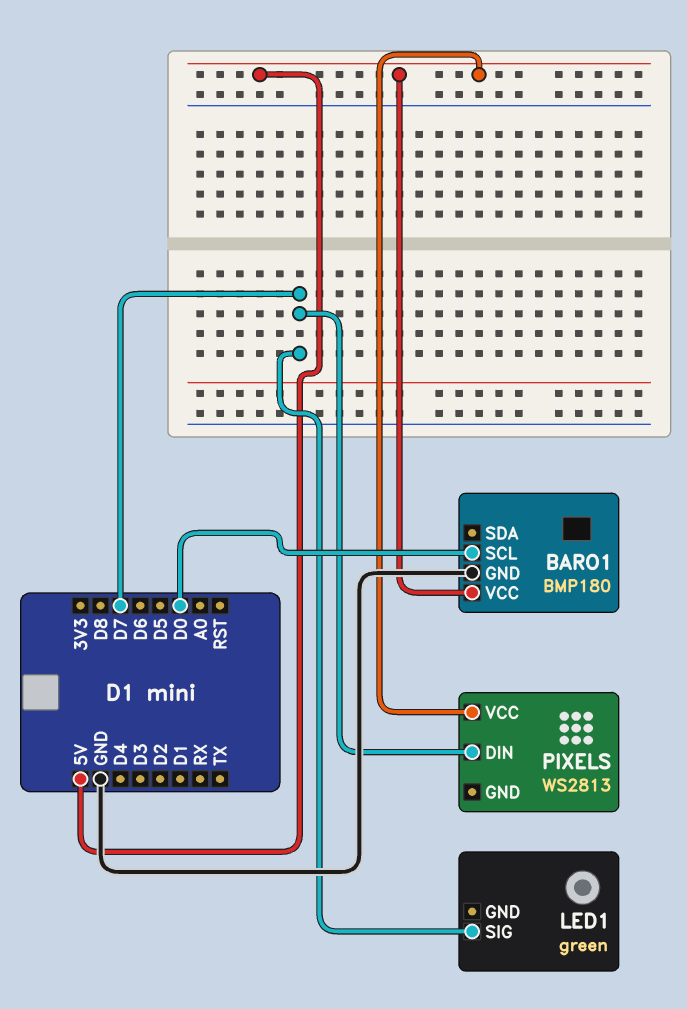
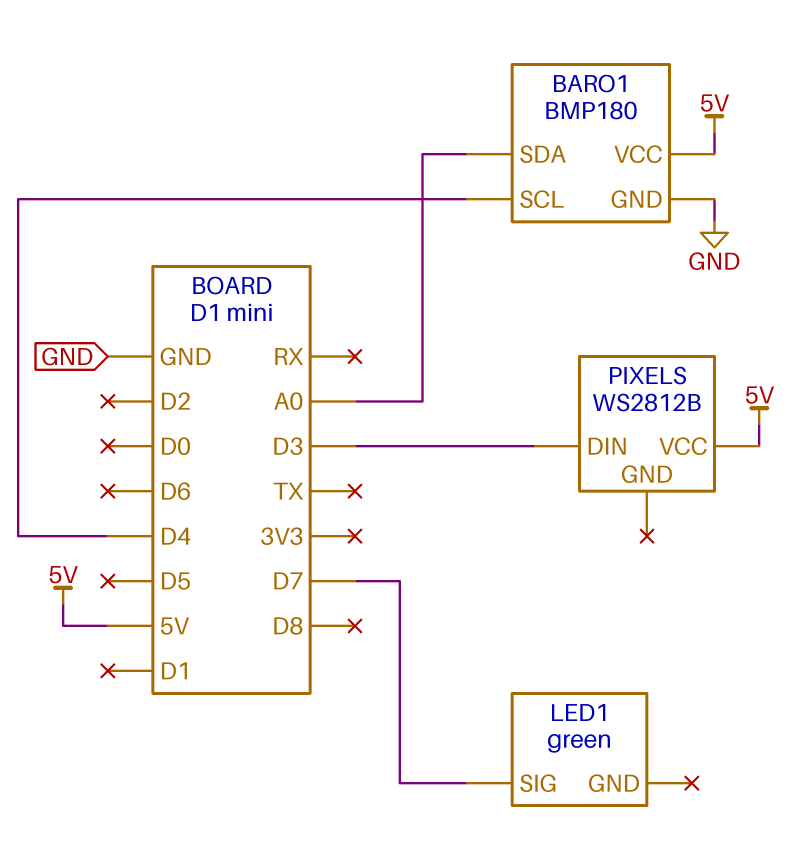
BARO1 pin SCL: D0 -> D4
BARO1 pin SDA: none -> A0
PIXELS: WS2813 -> WS2812B
PIXELS pin DIN: D7 -> D3

